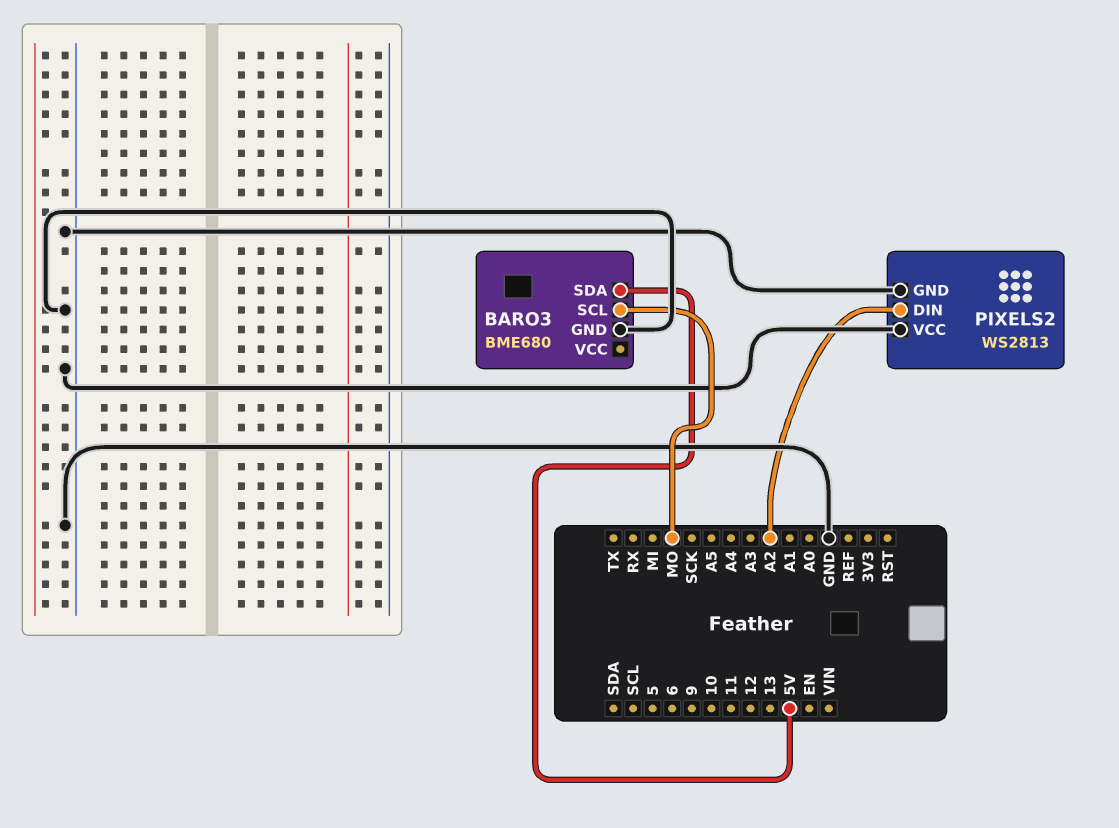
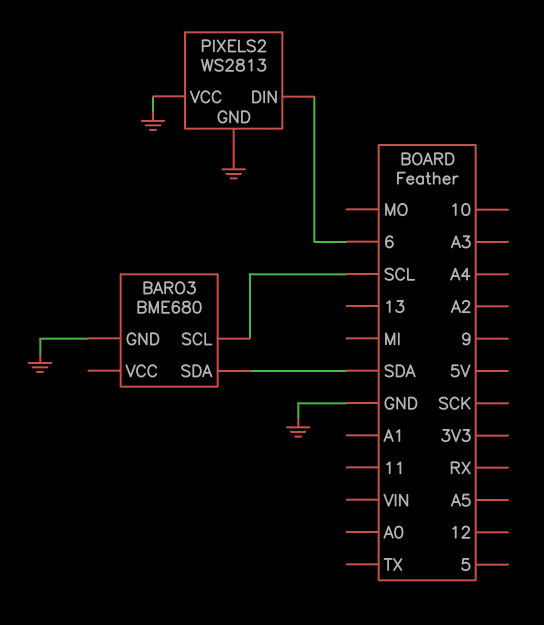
BARO3 pin SCL: MO -> SCL
BARO3 pin SDA: 5V -> SDA
PIXELS2 pin DIN: A2 -> 6

